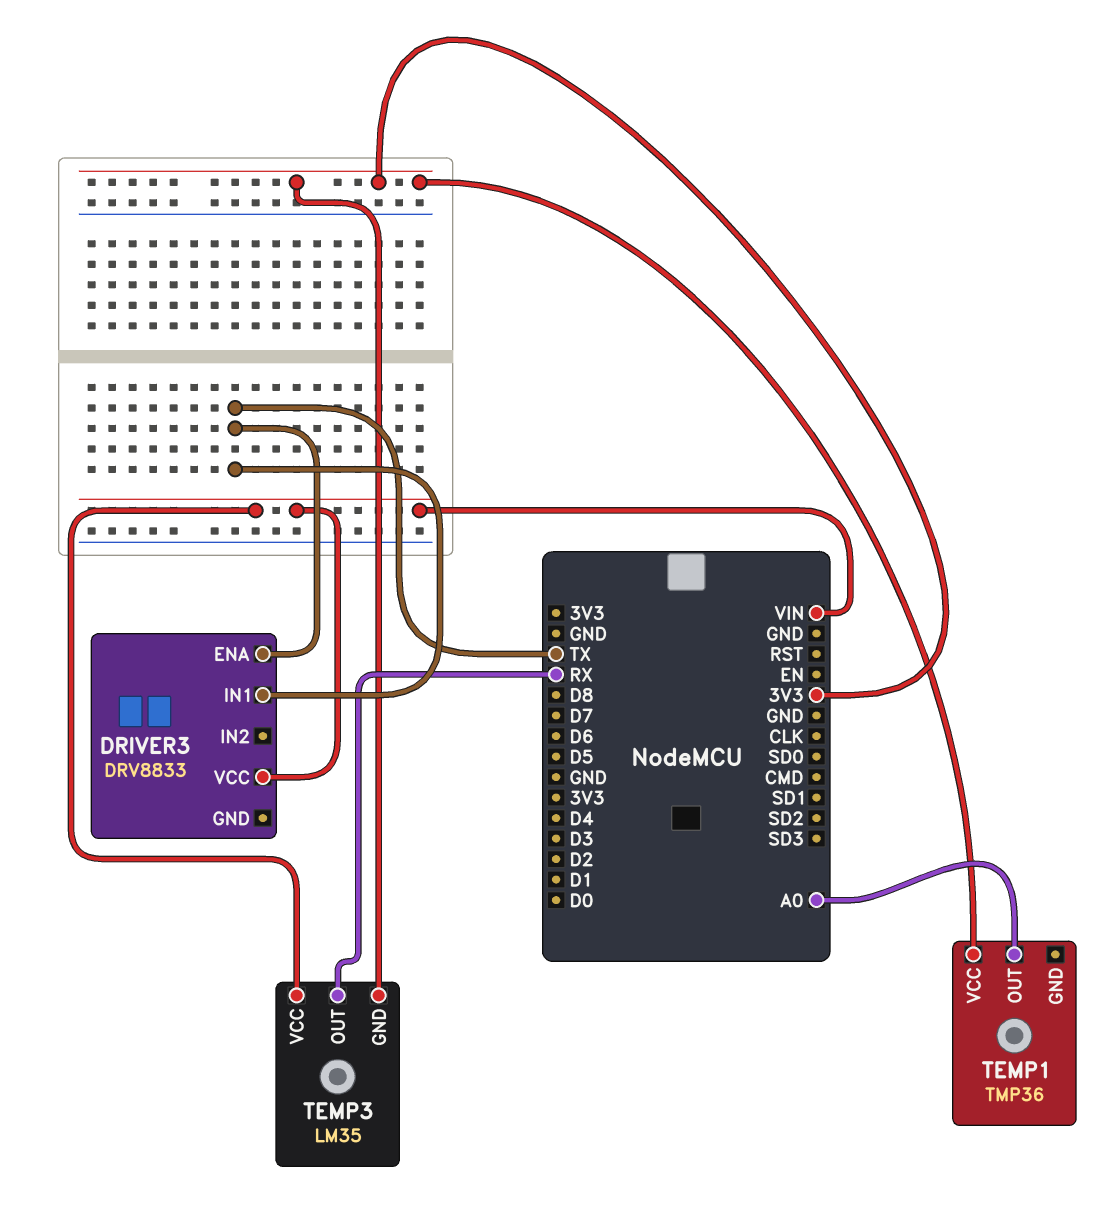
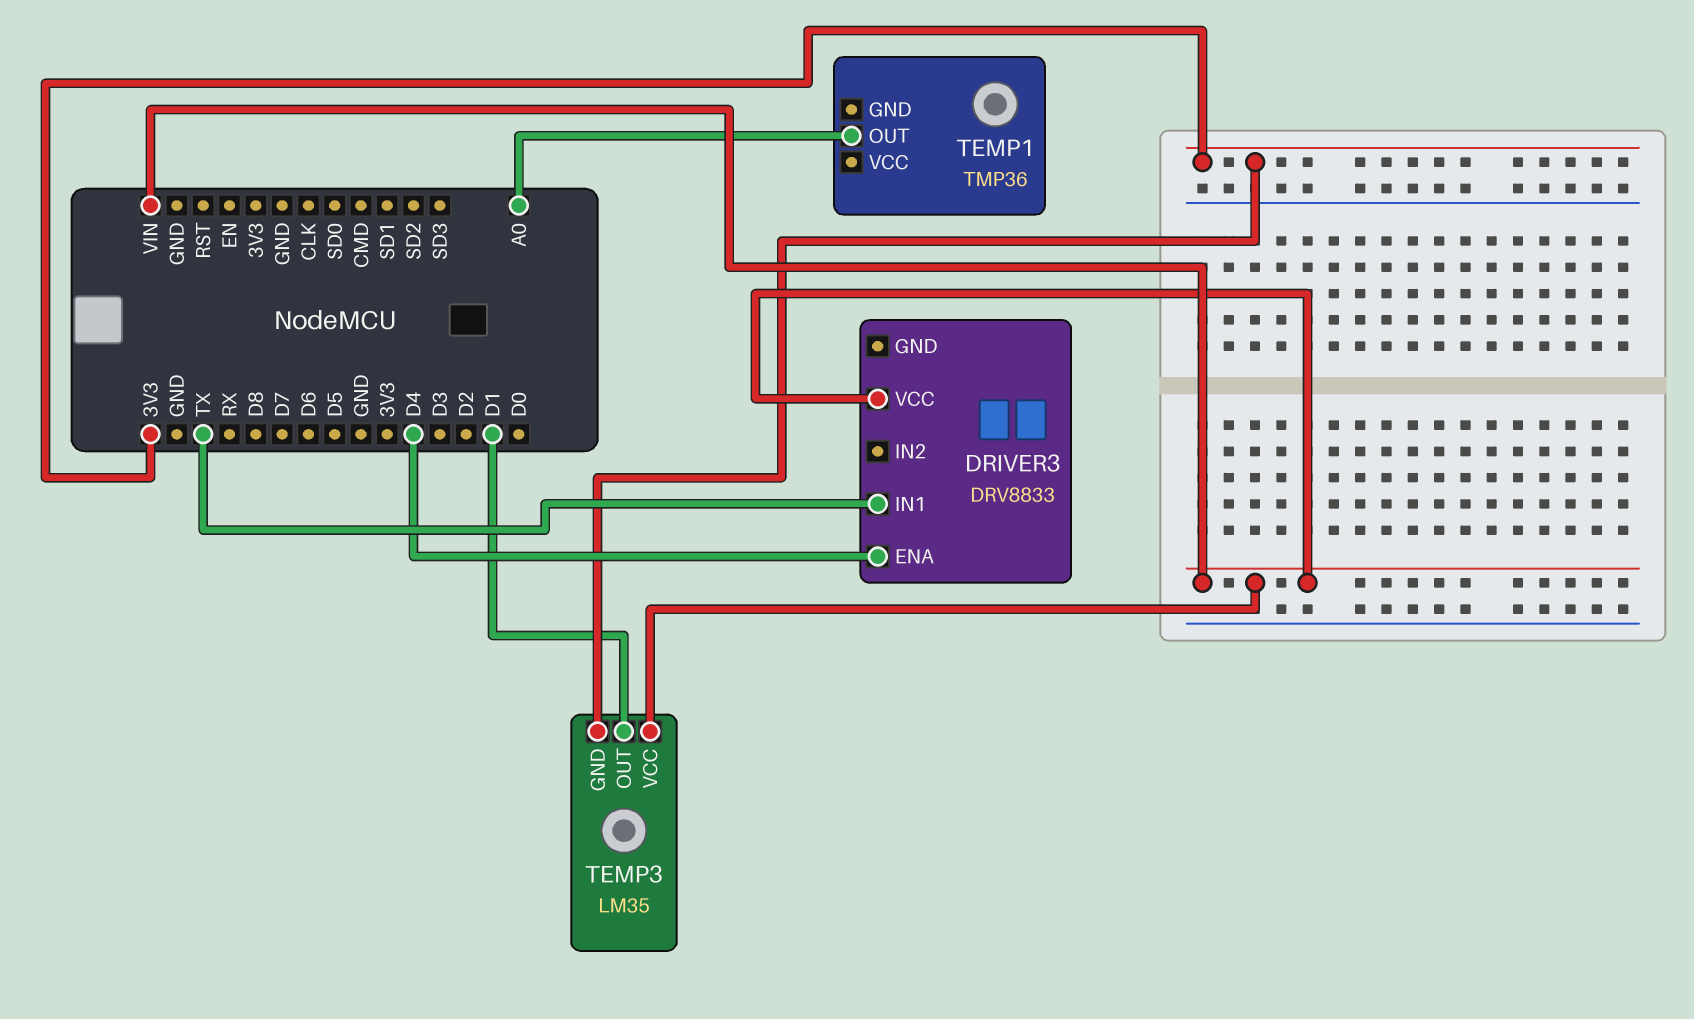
DRIVER3 pin ENA: TX -> D4
TEMP1 pin VCC: 3V3 -> none
TEMP3 pin OUT: RX -> D1

